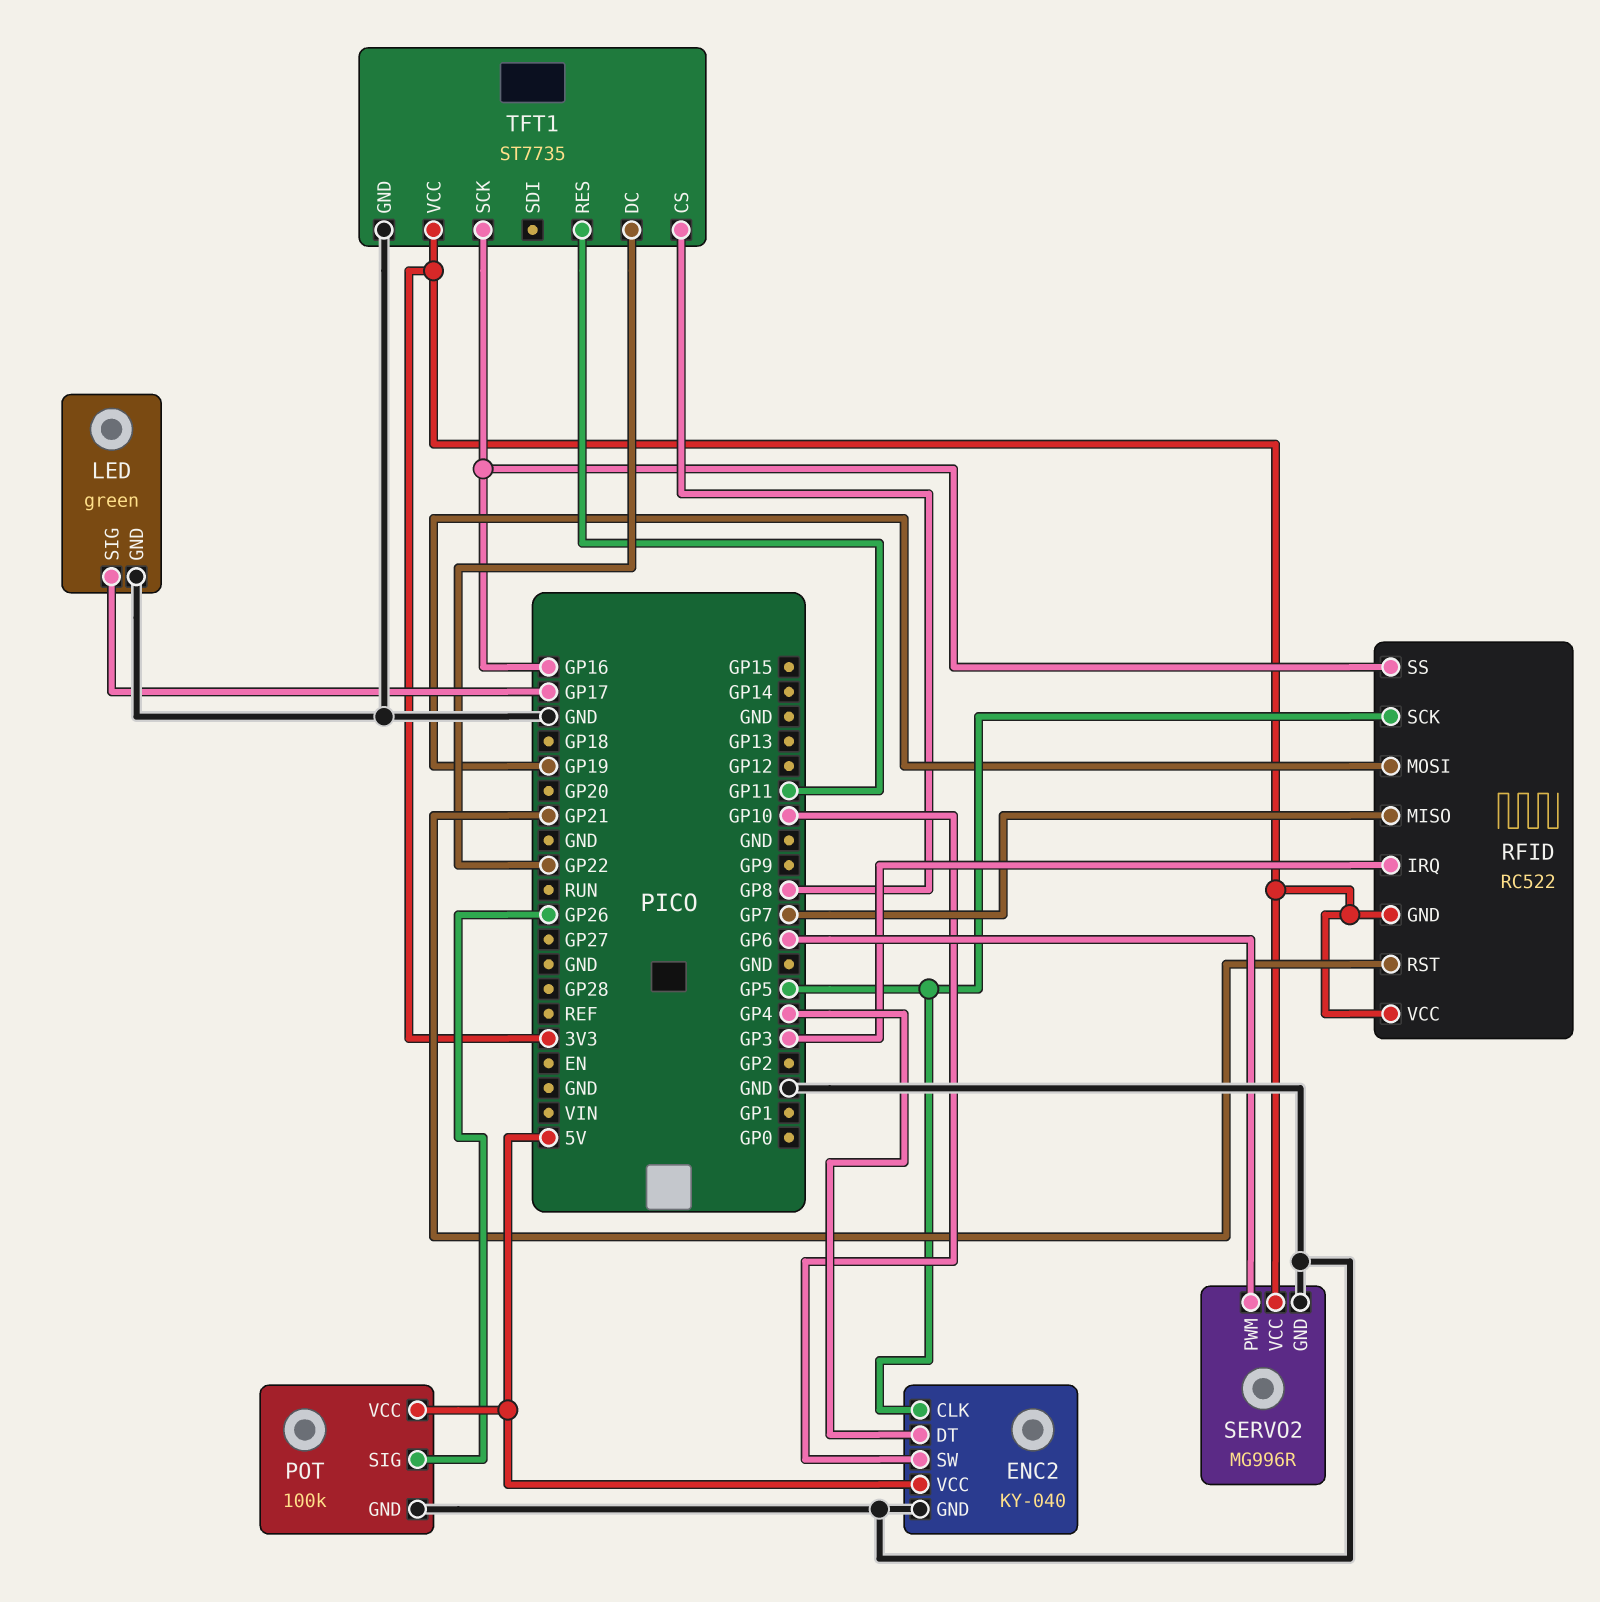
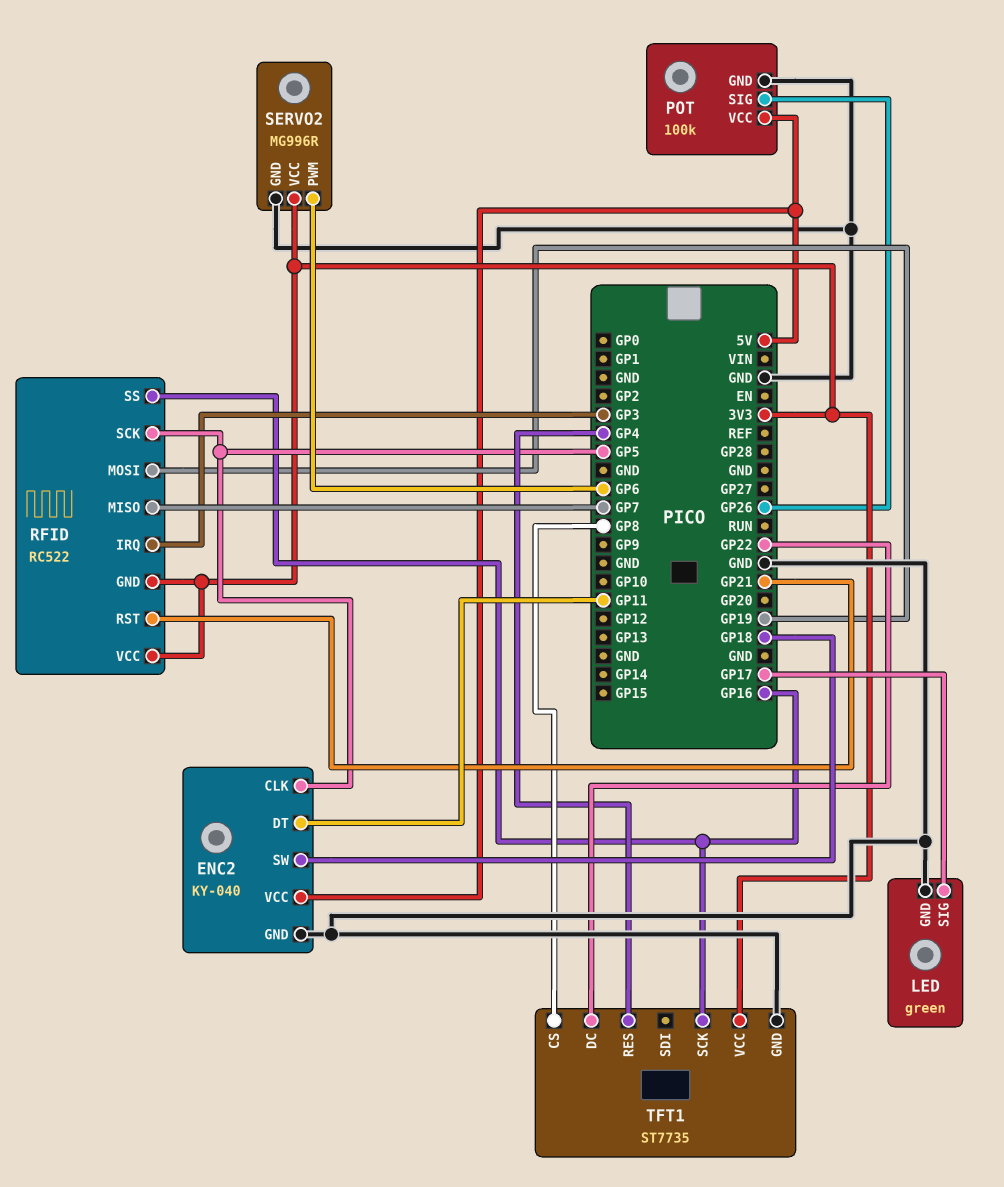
ENC2 pin DT: GP4 -> GP11
ENC2 pin SW: GP10 -> GP18
TFT1 pin RES: GP11 -> GP4

